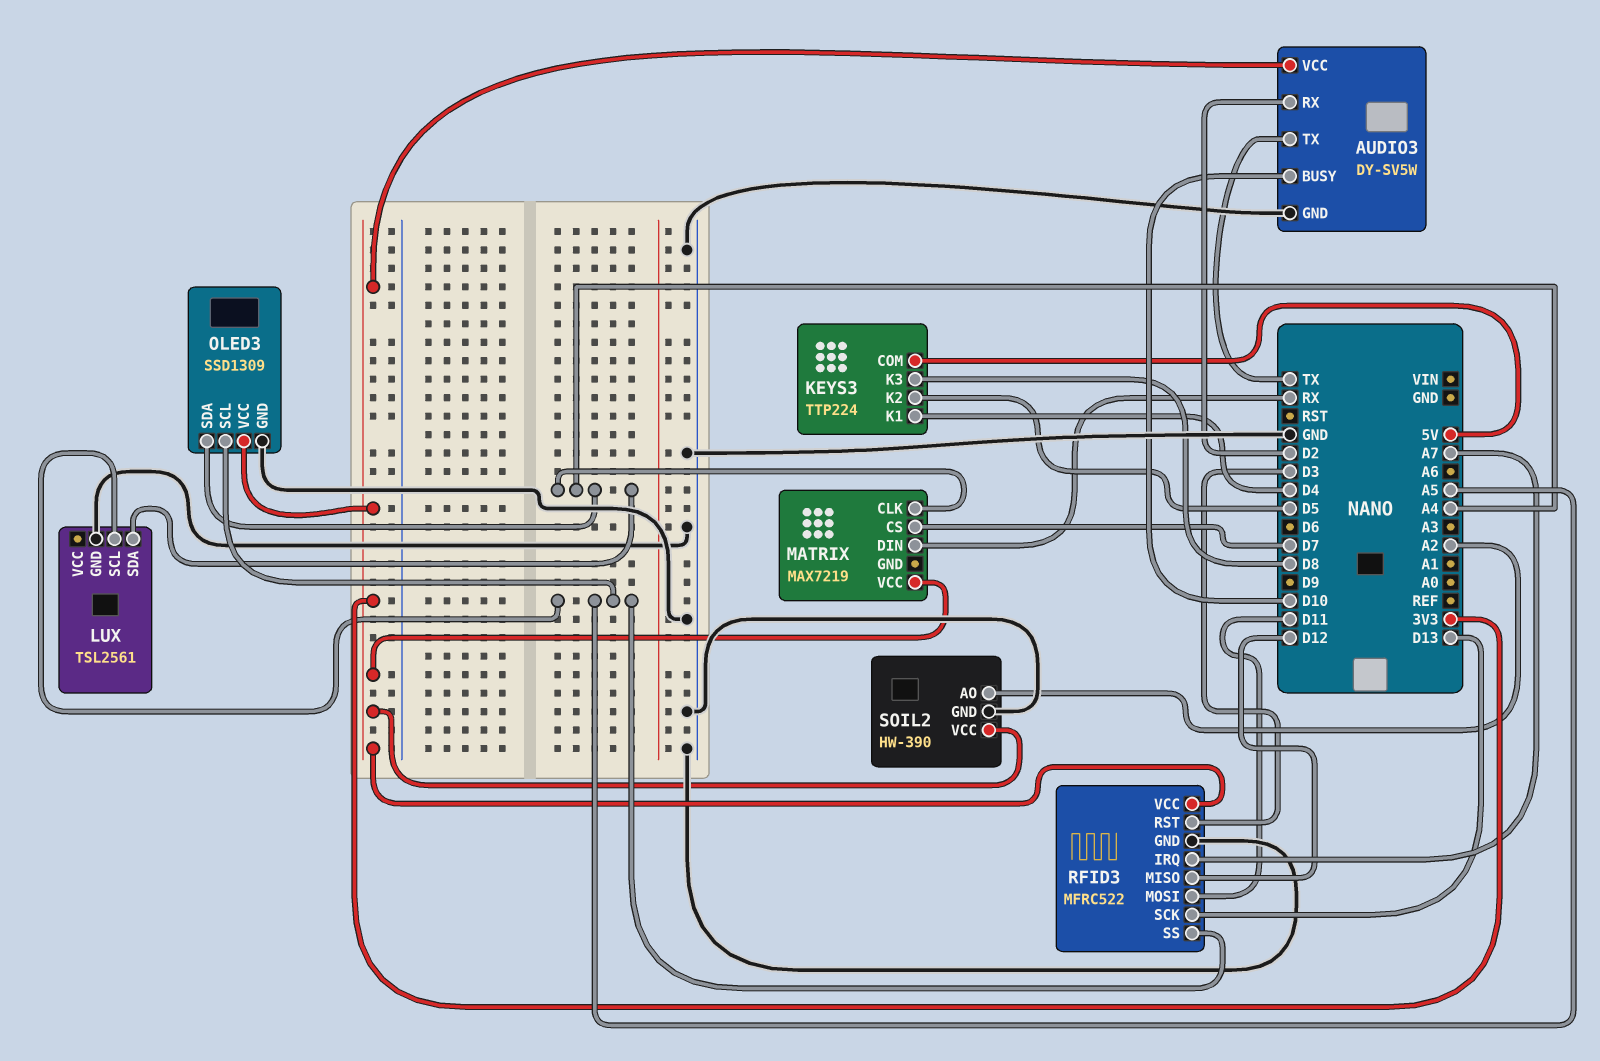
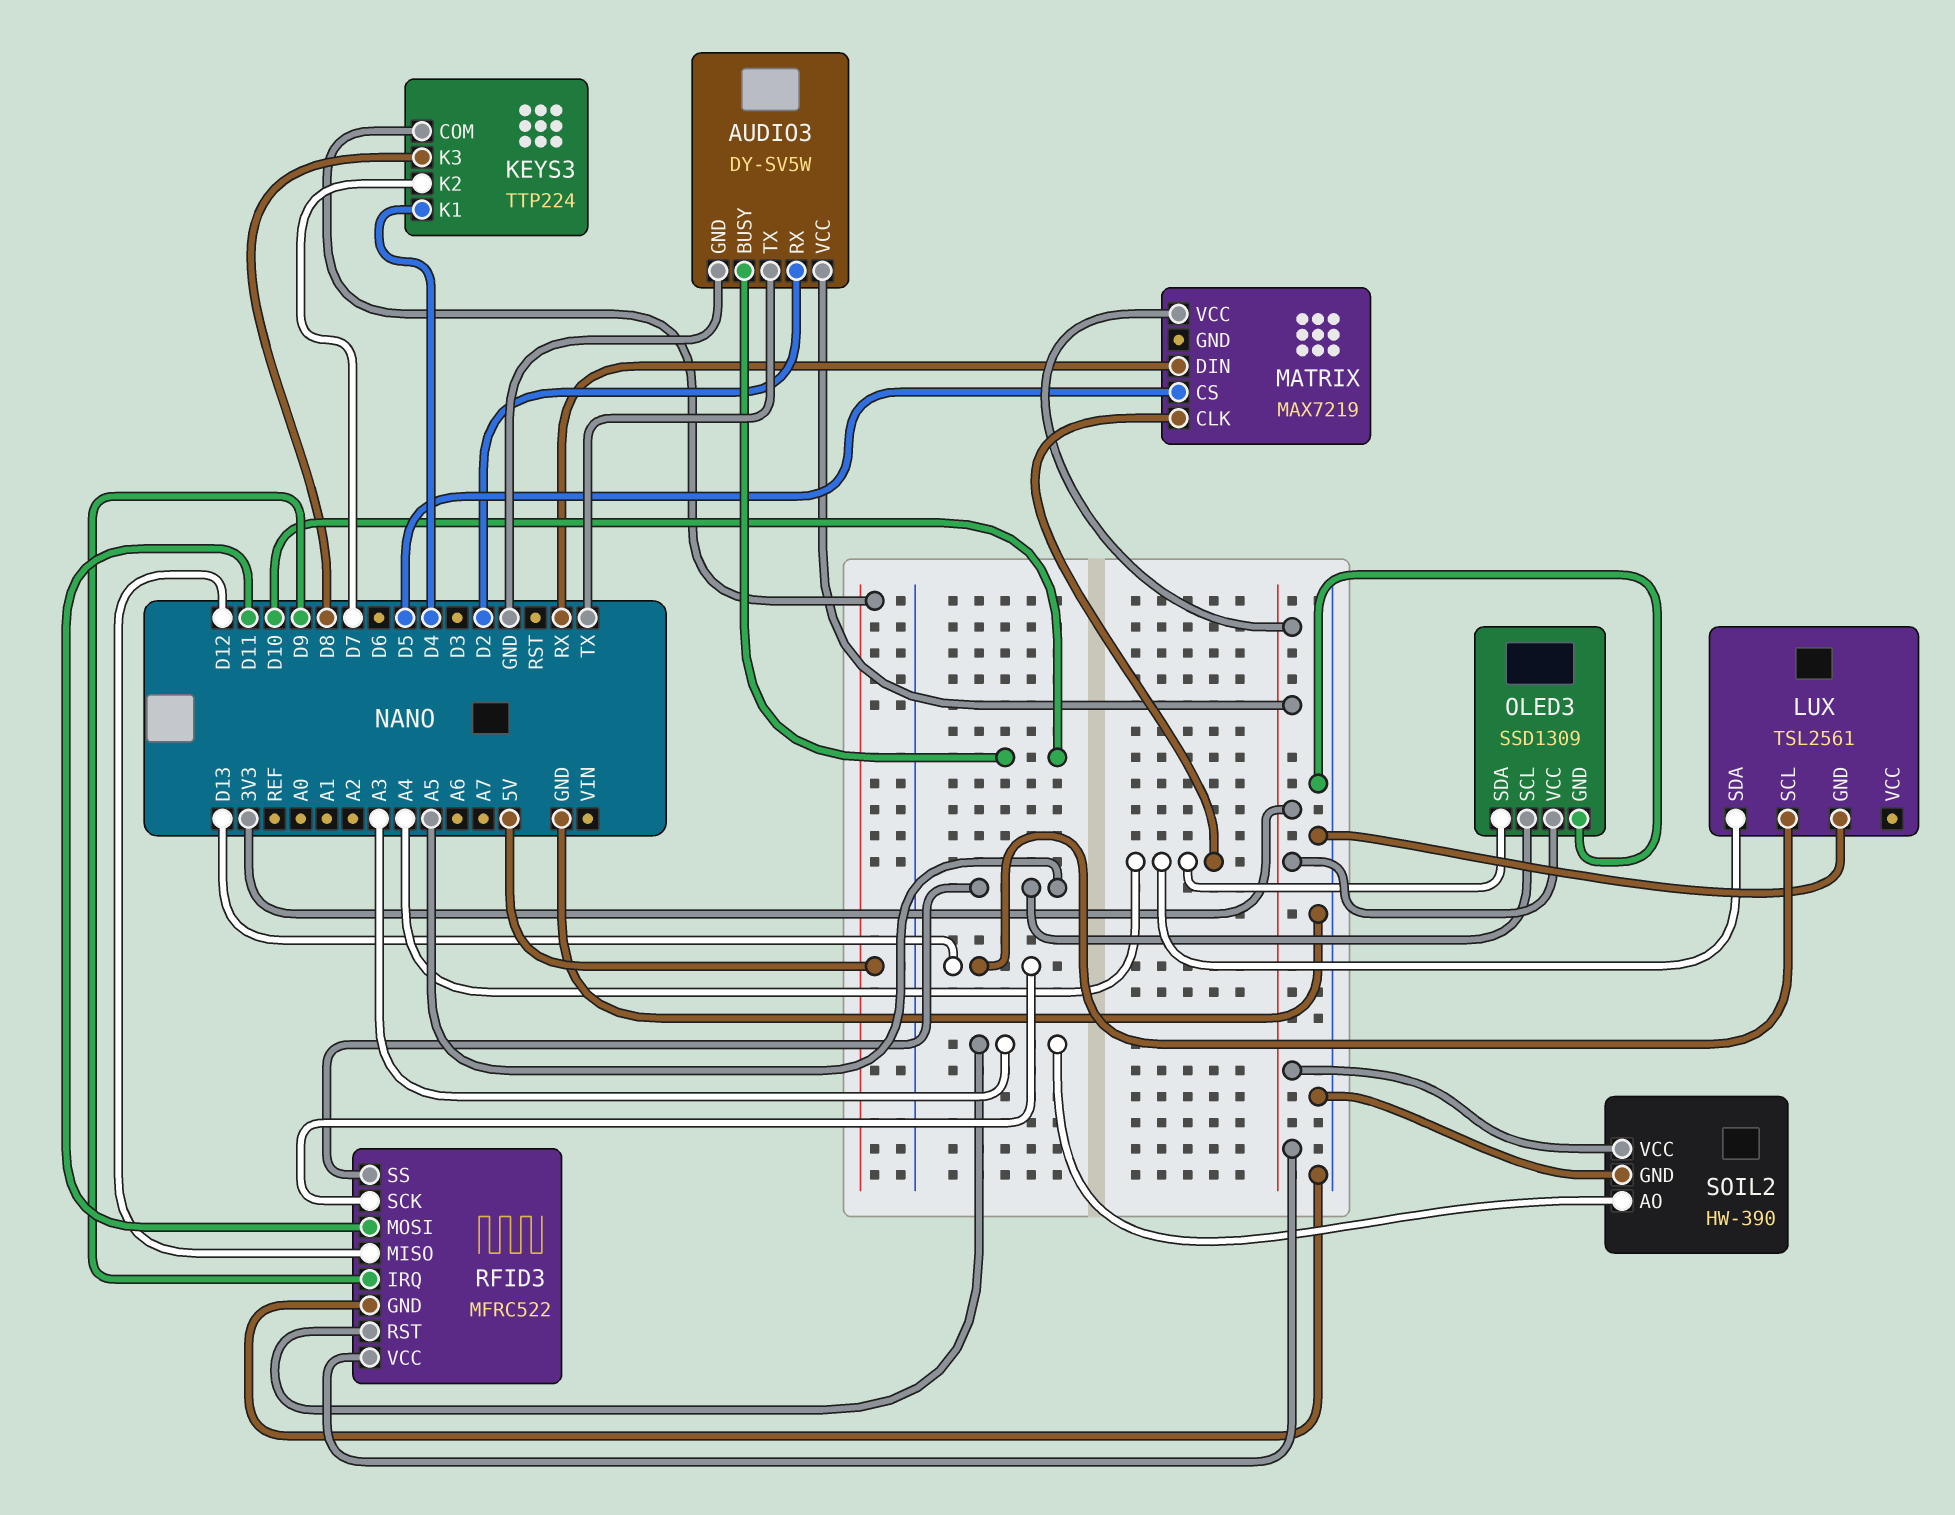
KEYS3 pin K2: D5 -> D7
LUX pin SCL: A5 -> D13
MATRIX pin CS: D7 -> D5
RFID3 pin IRQ: A7 -> D9
RFID3 pin RST: D3 -> A3
SOIL2 pin AO: A2 -> A3

